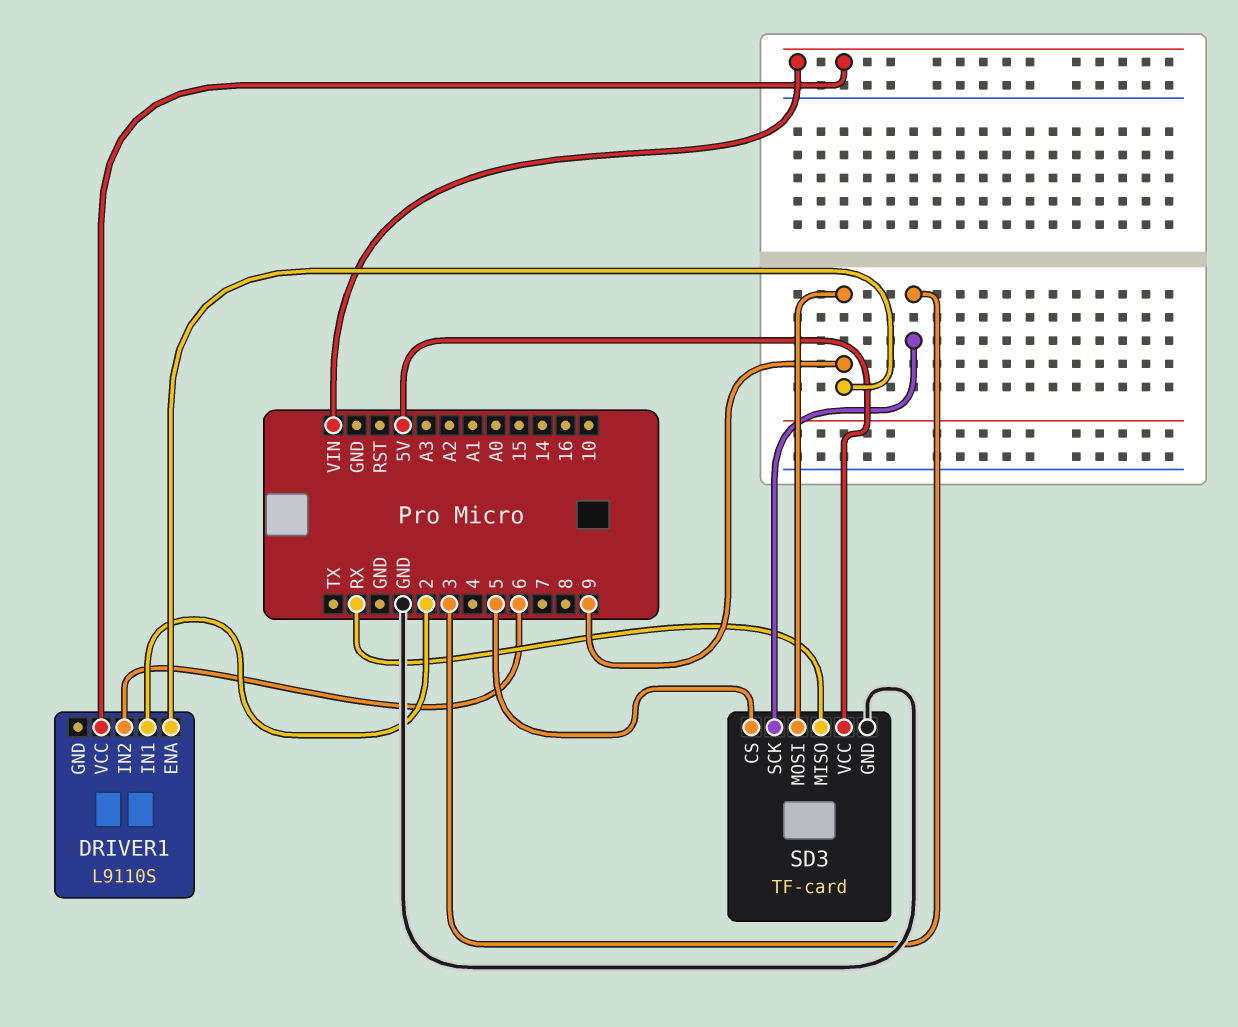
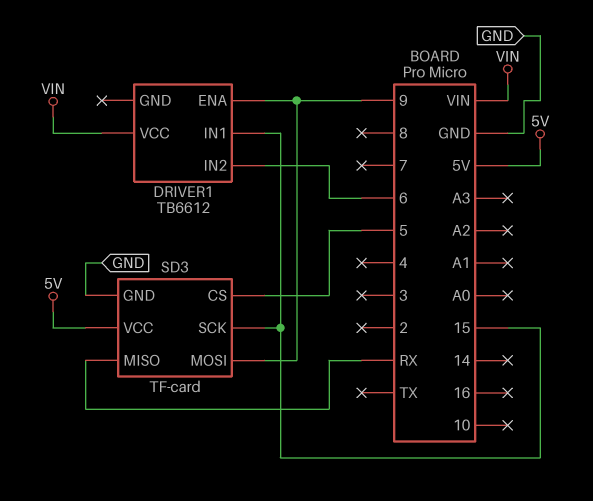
DRIVER1: L9110S -> TB6612
DRIVER1 pin IN1: 2 -> 15
SD3 pin SCK: 3 -> 15

